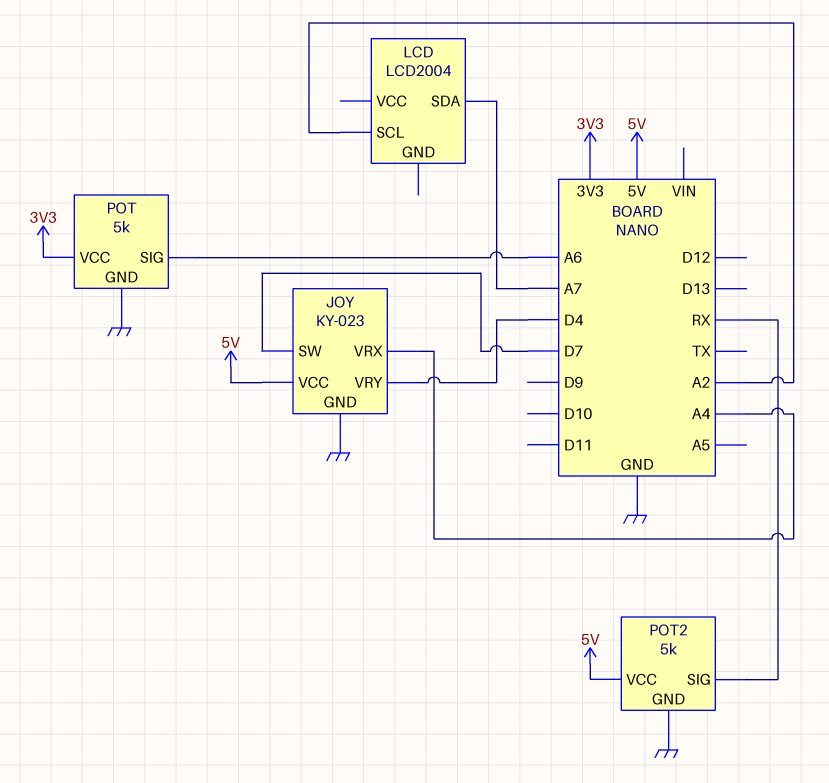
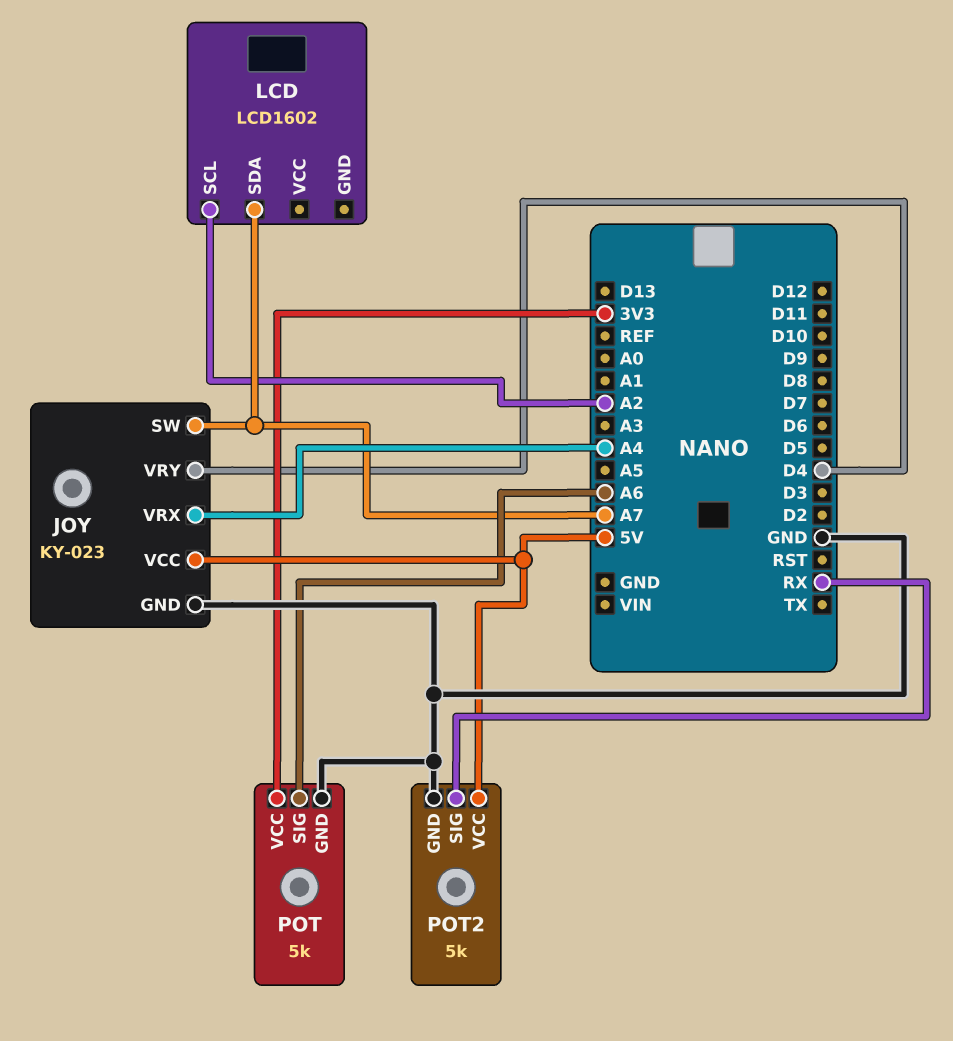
JOY pin SW: D7 -> A7
LCD: LCD2004 -> LCD1602

